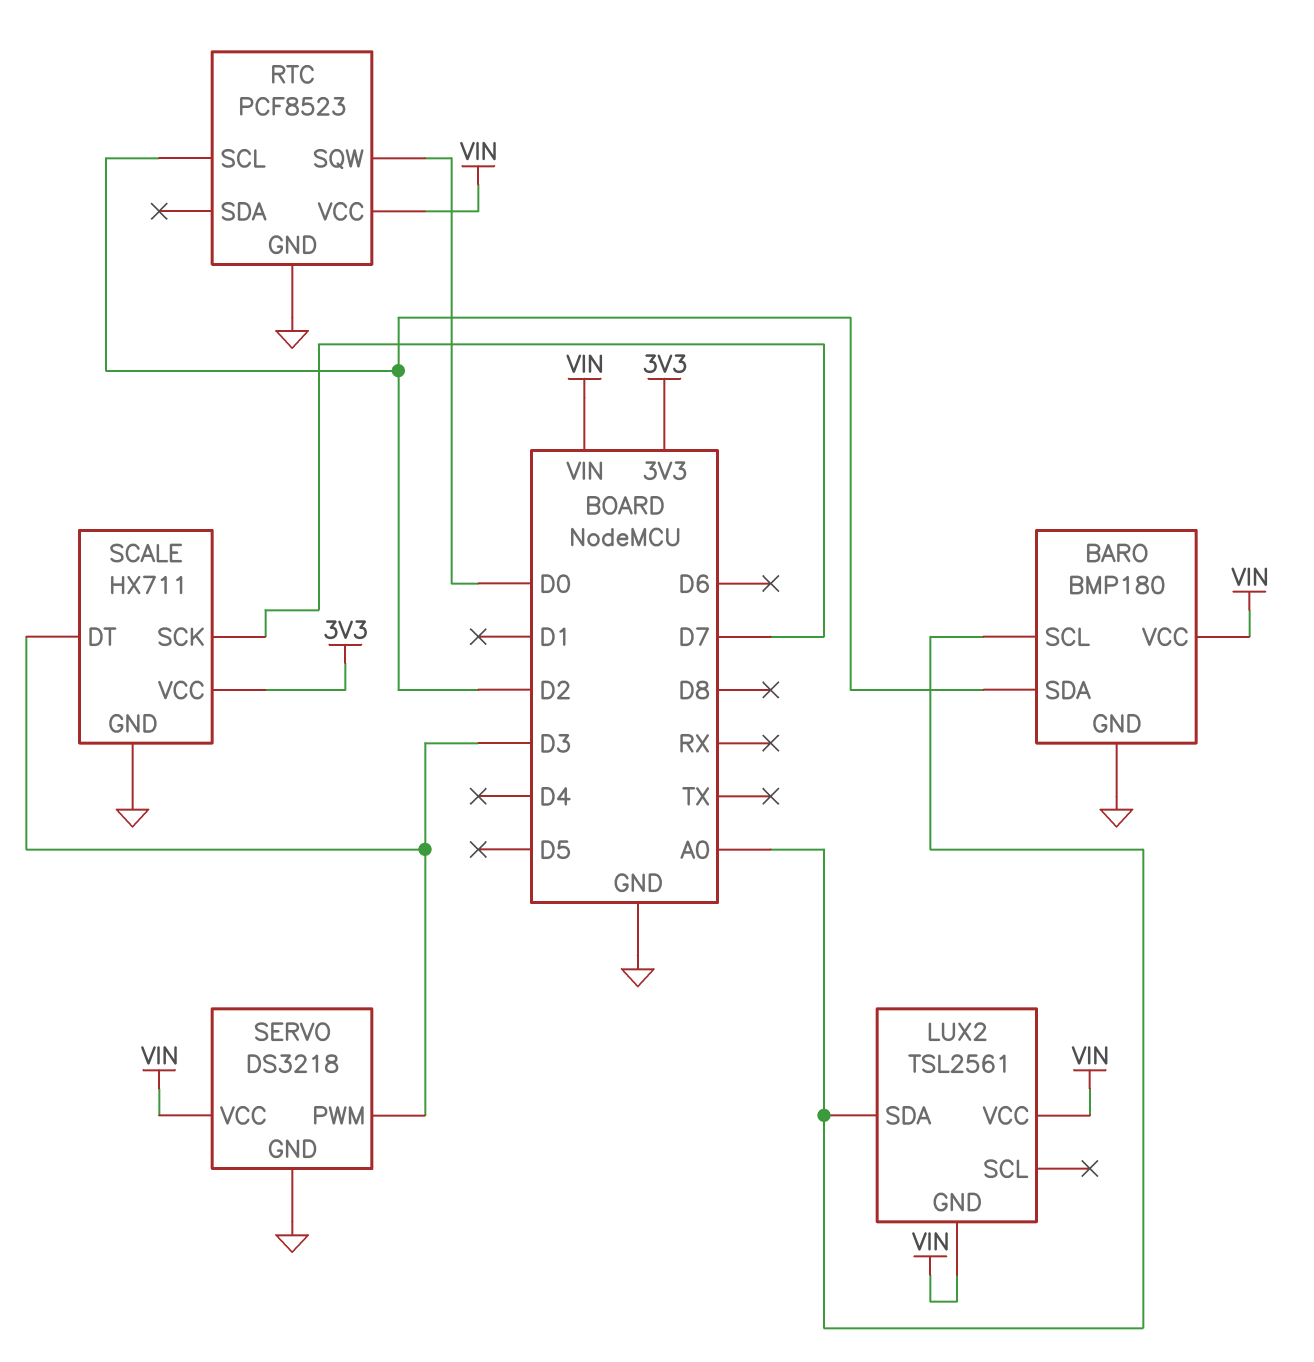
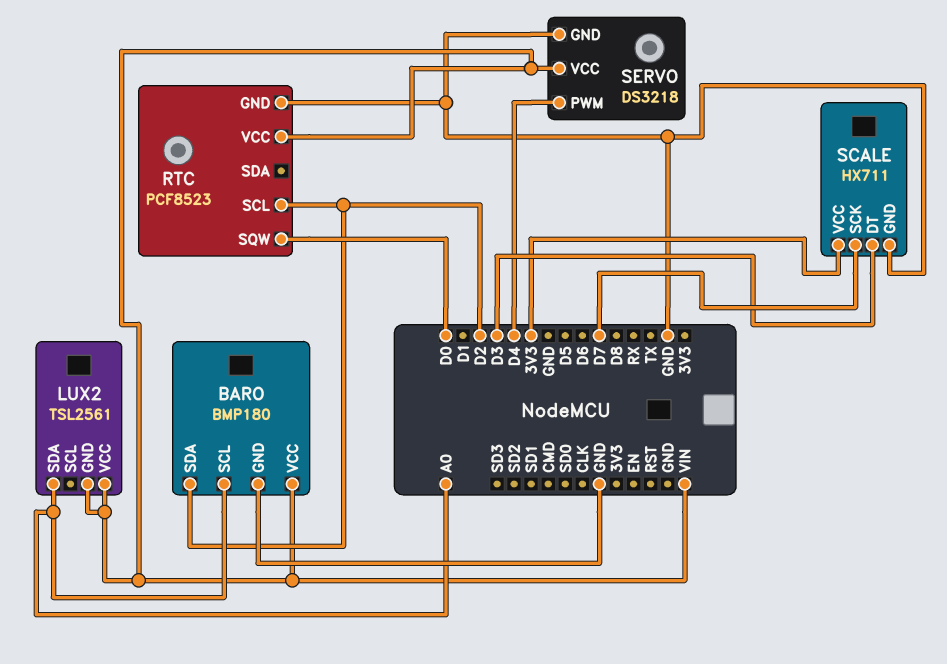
SERVO pin PWM: D3 -> D4

